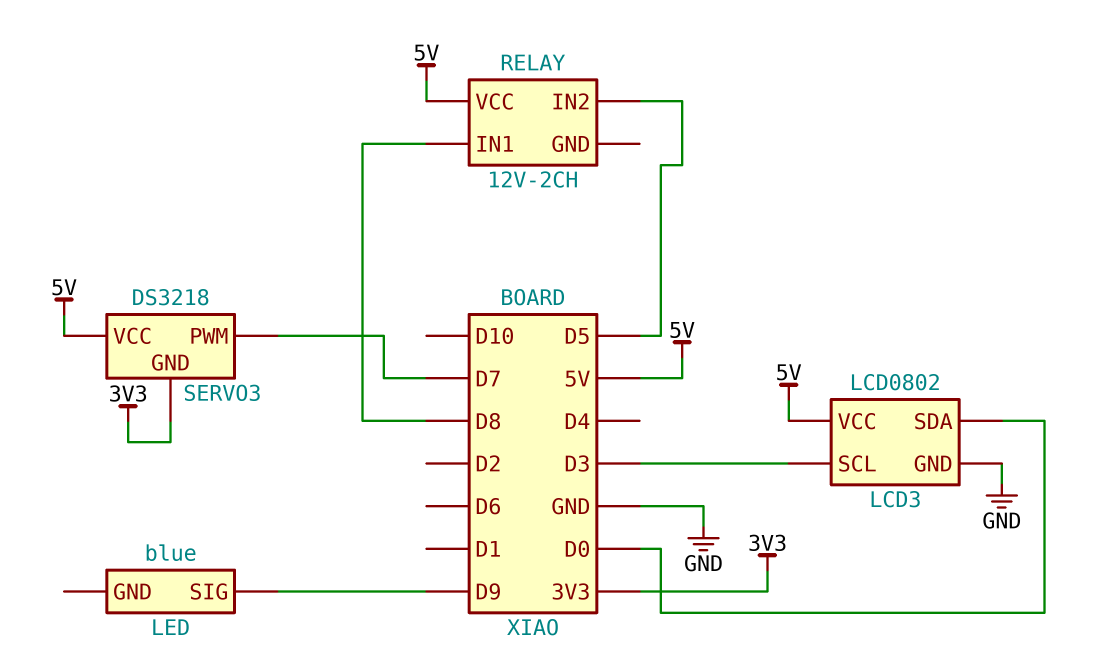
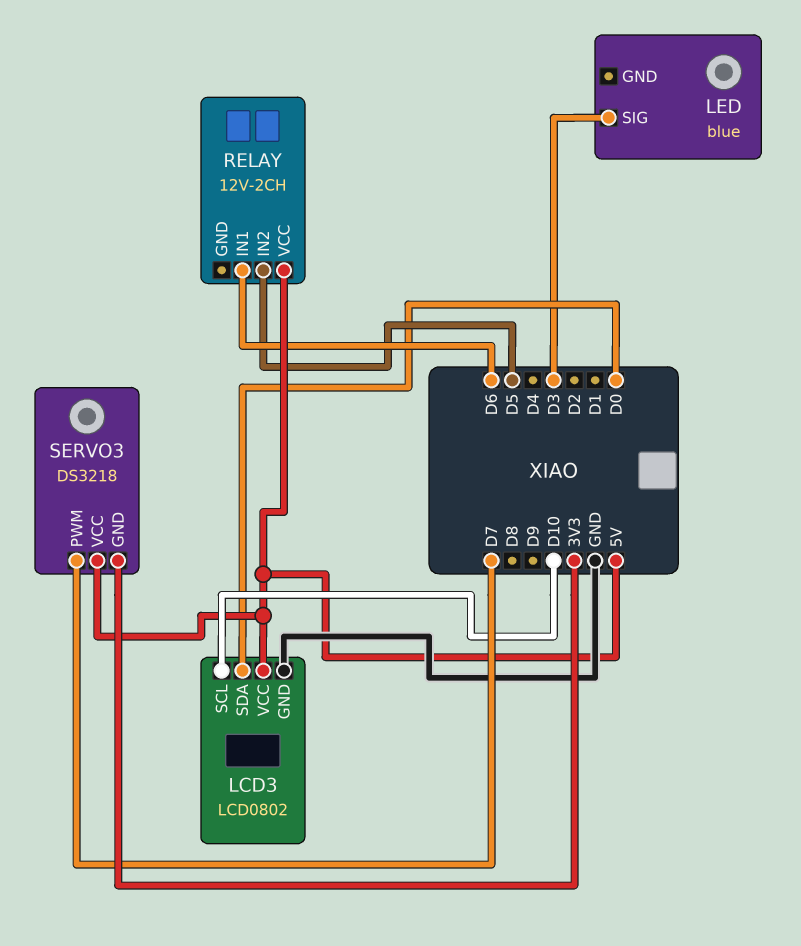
LCD3 pin SCL: D3 -> D10
LED pin SIG: D9 -> D3
RELAY pin IN1: D8 -> D6

